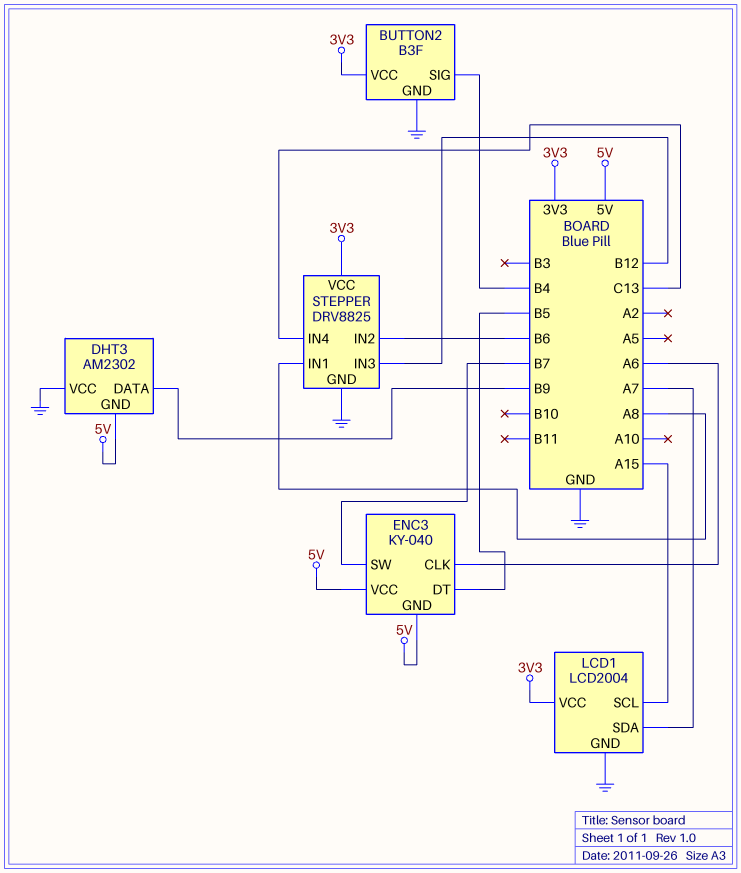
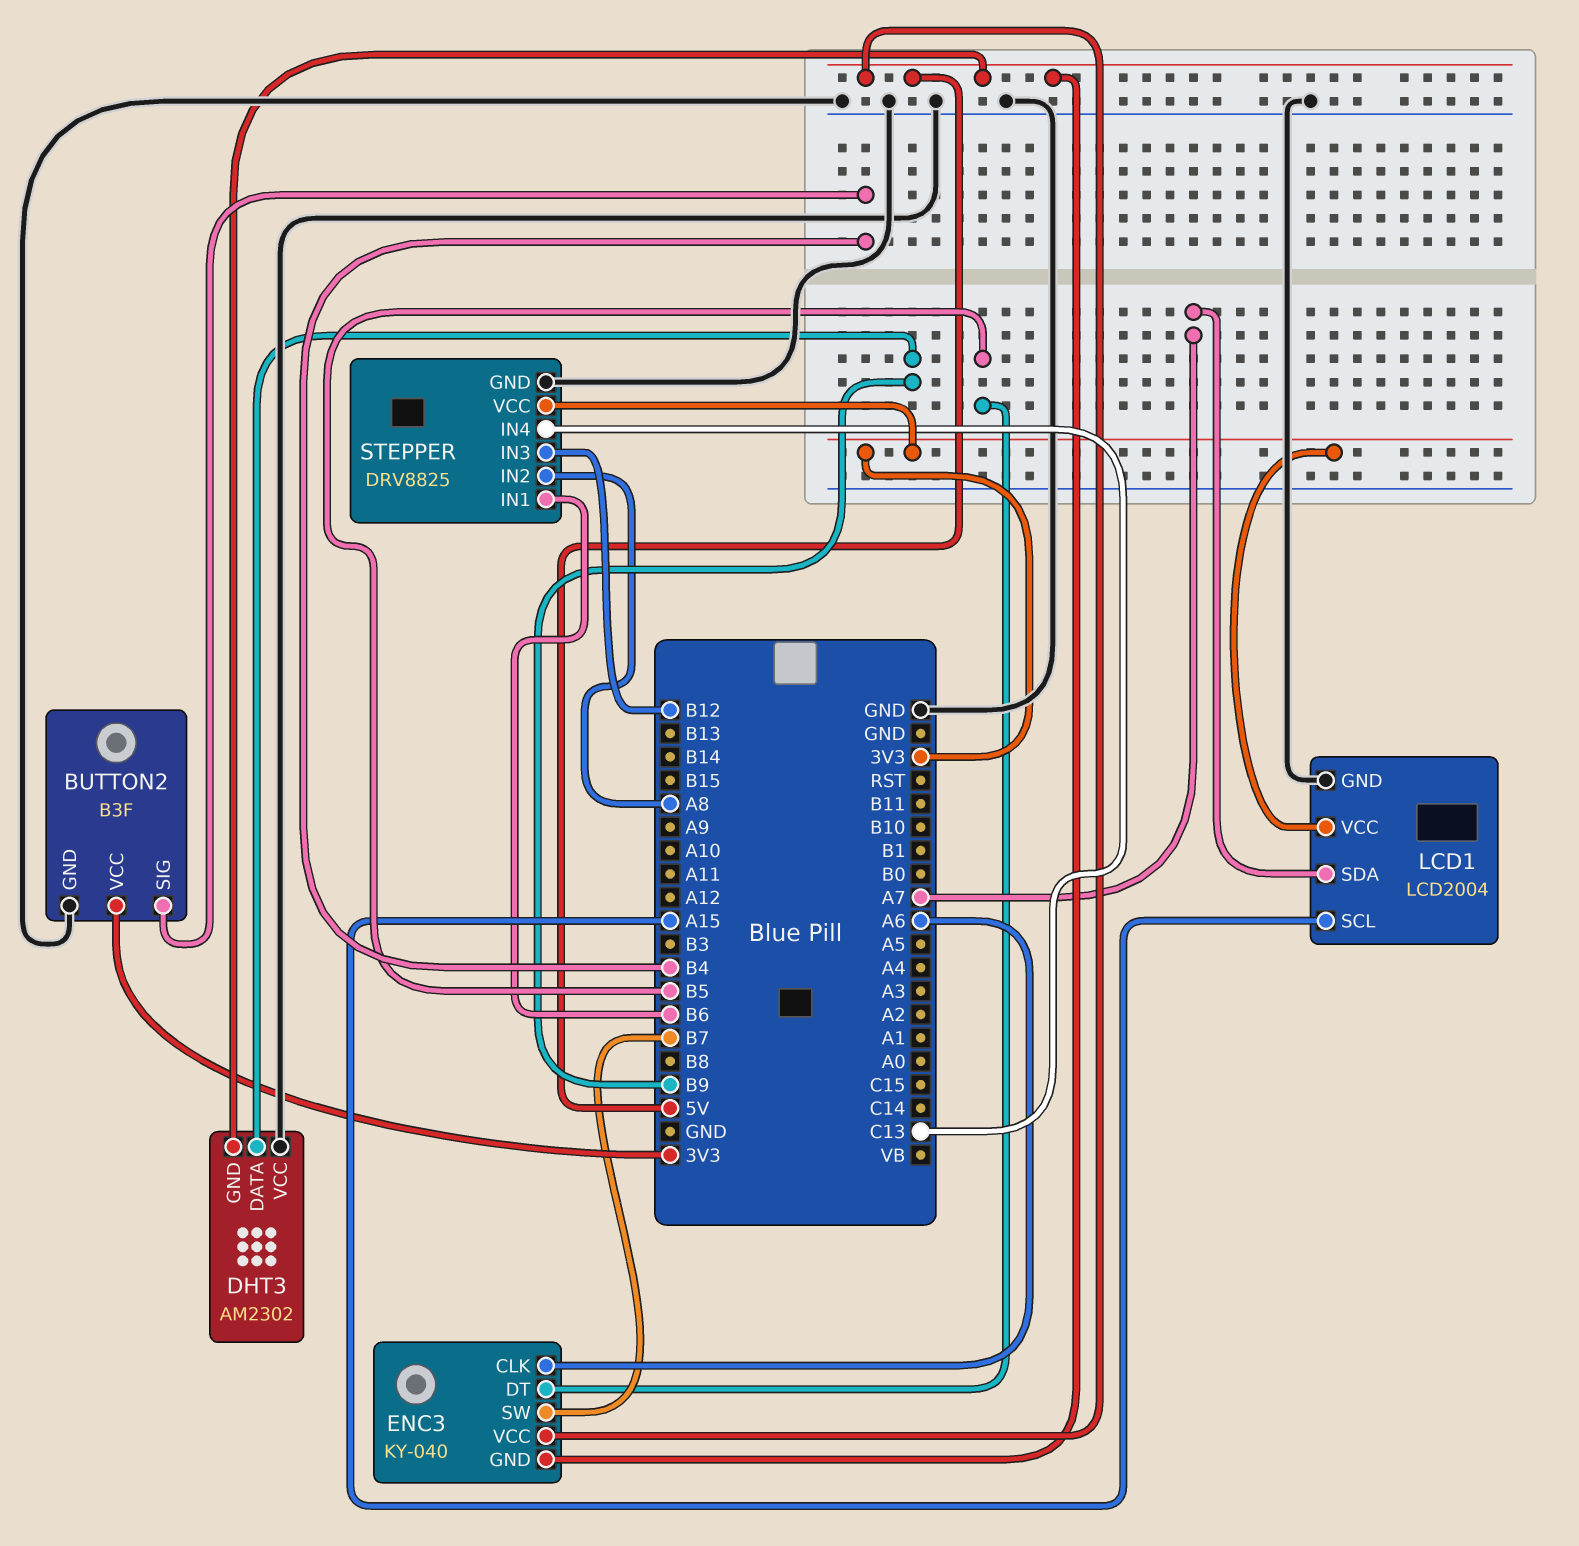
STEPPER pin IN1: A8 -> B6
STEPPER pin IN2: B6 -> A8

